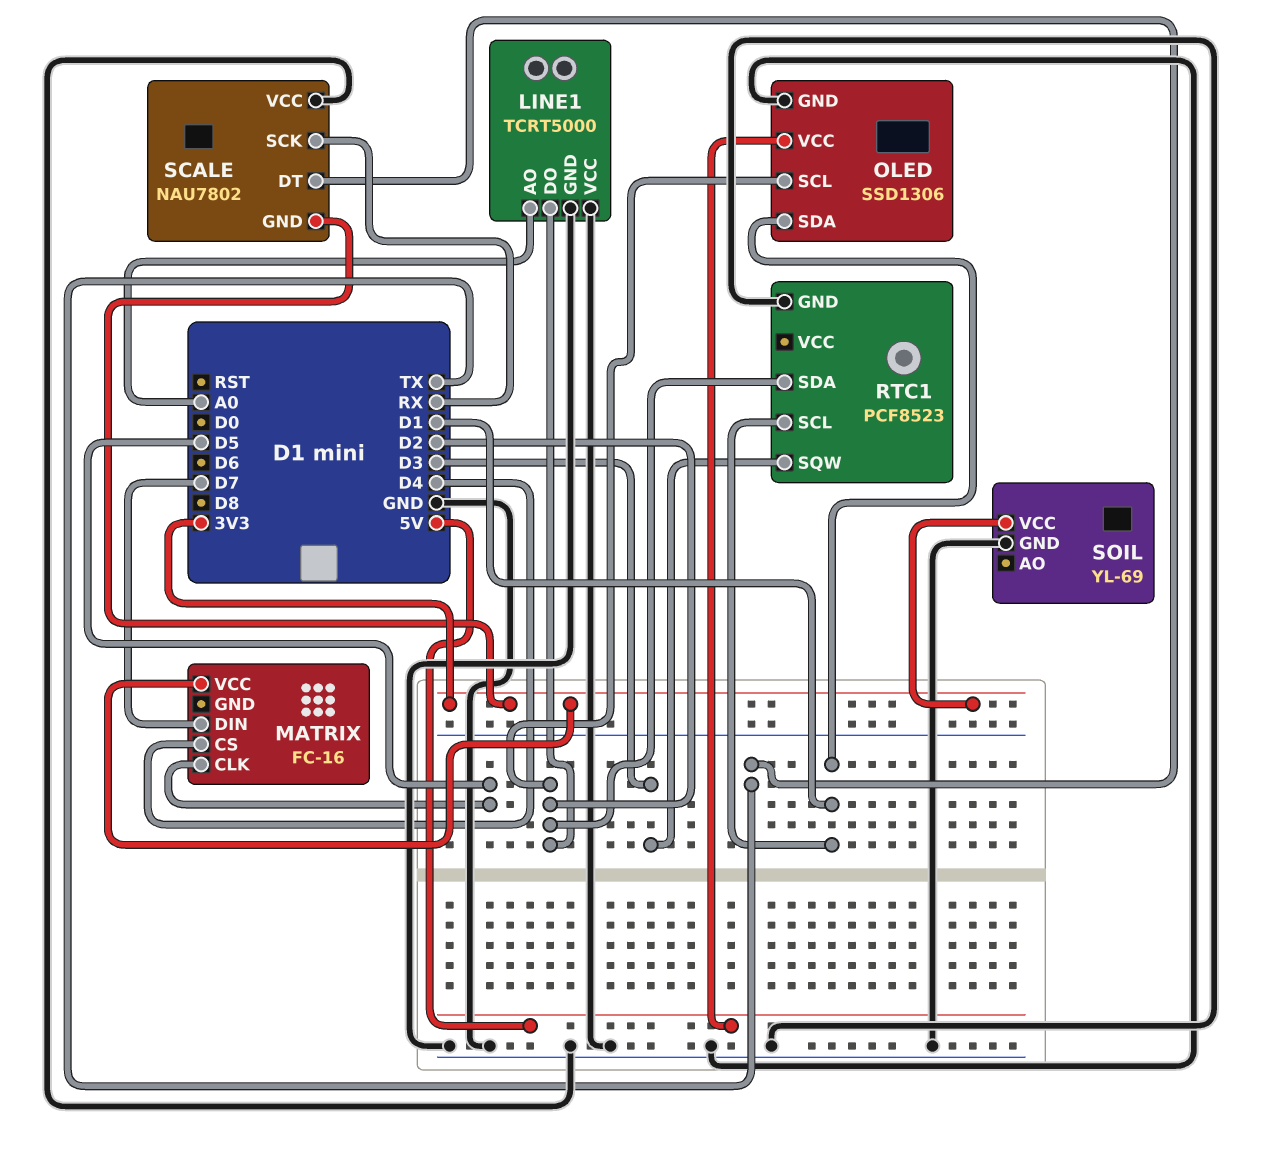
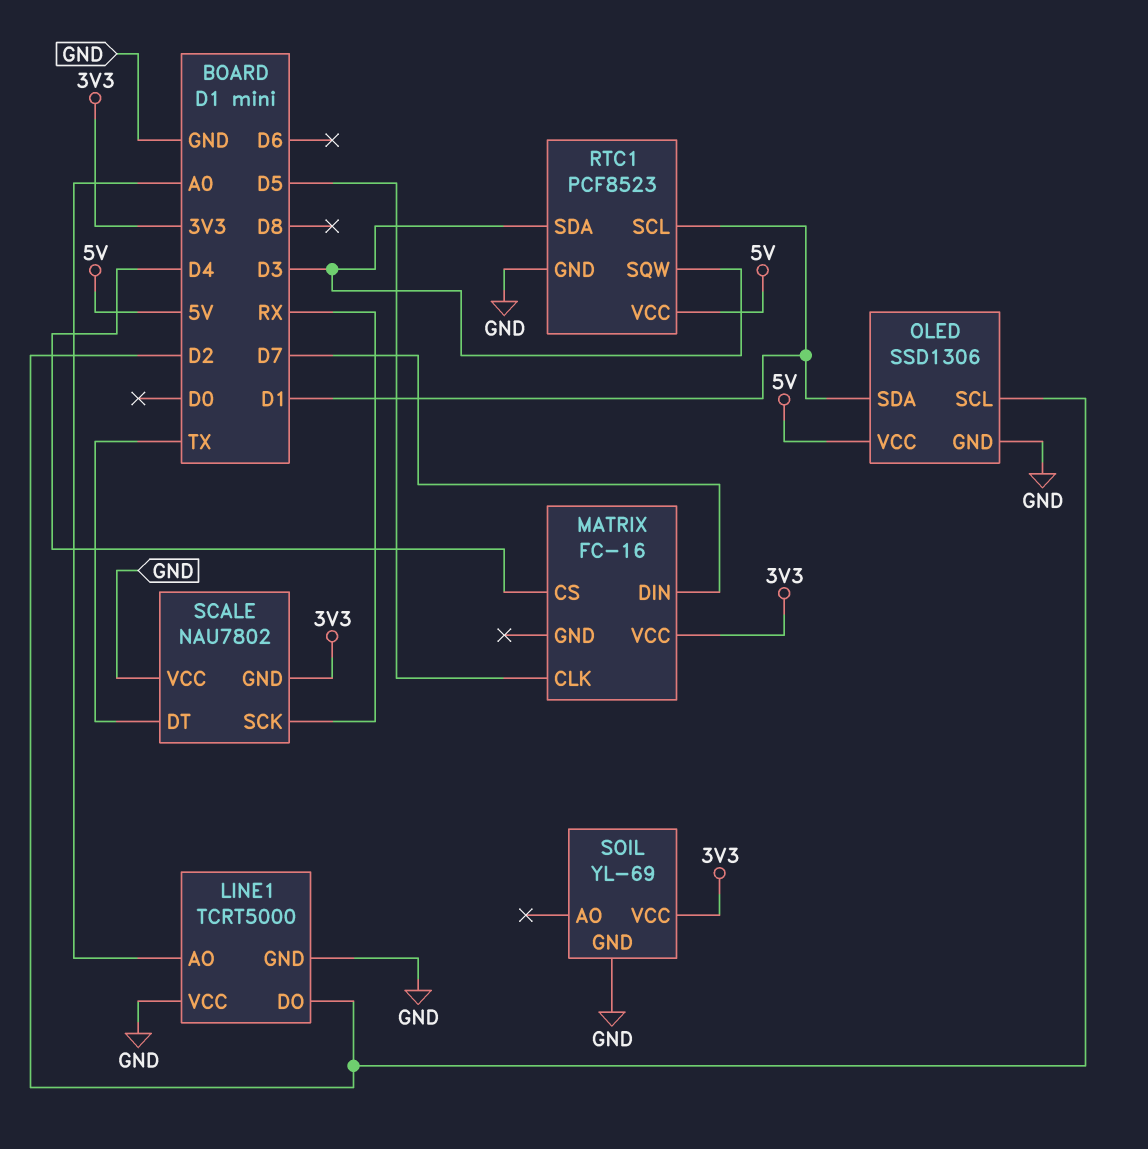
RTC1 pin SDA: D2 -> D3
RTC1 pin VCC: none -> 5V

